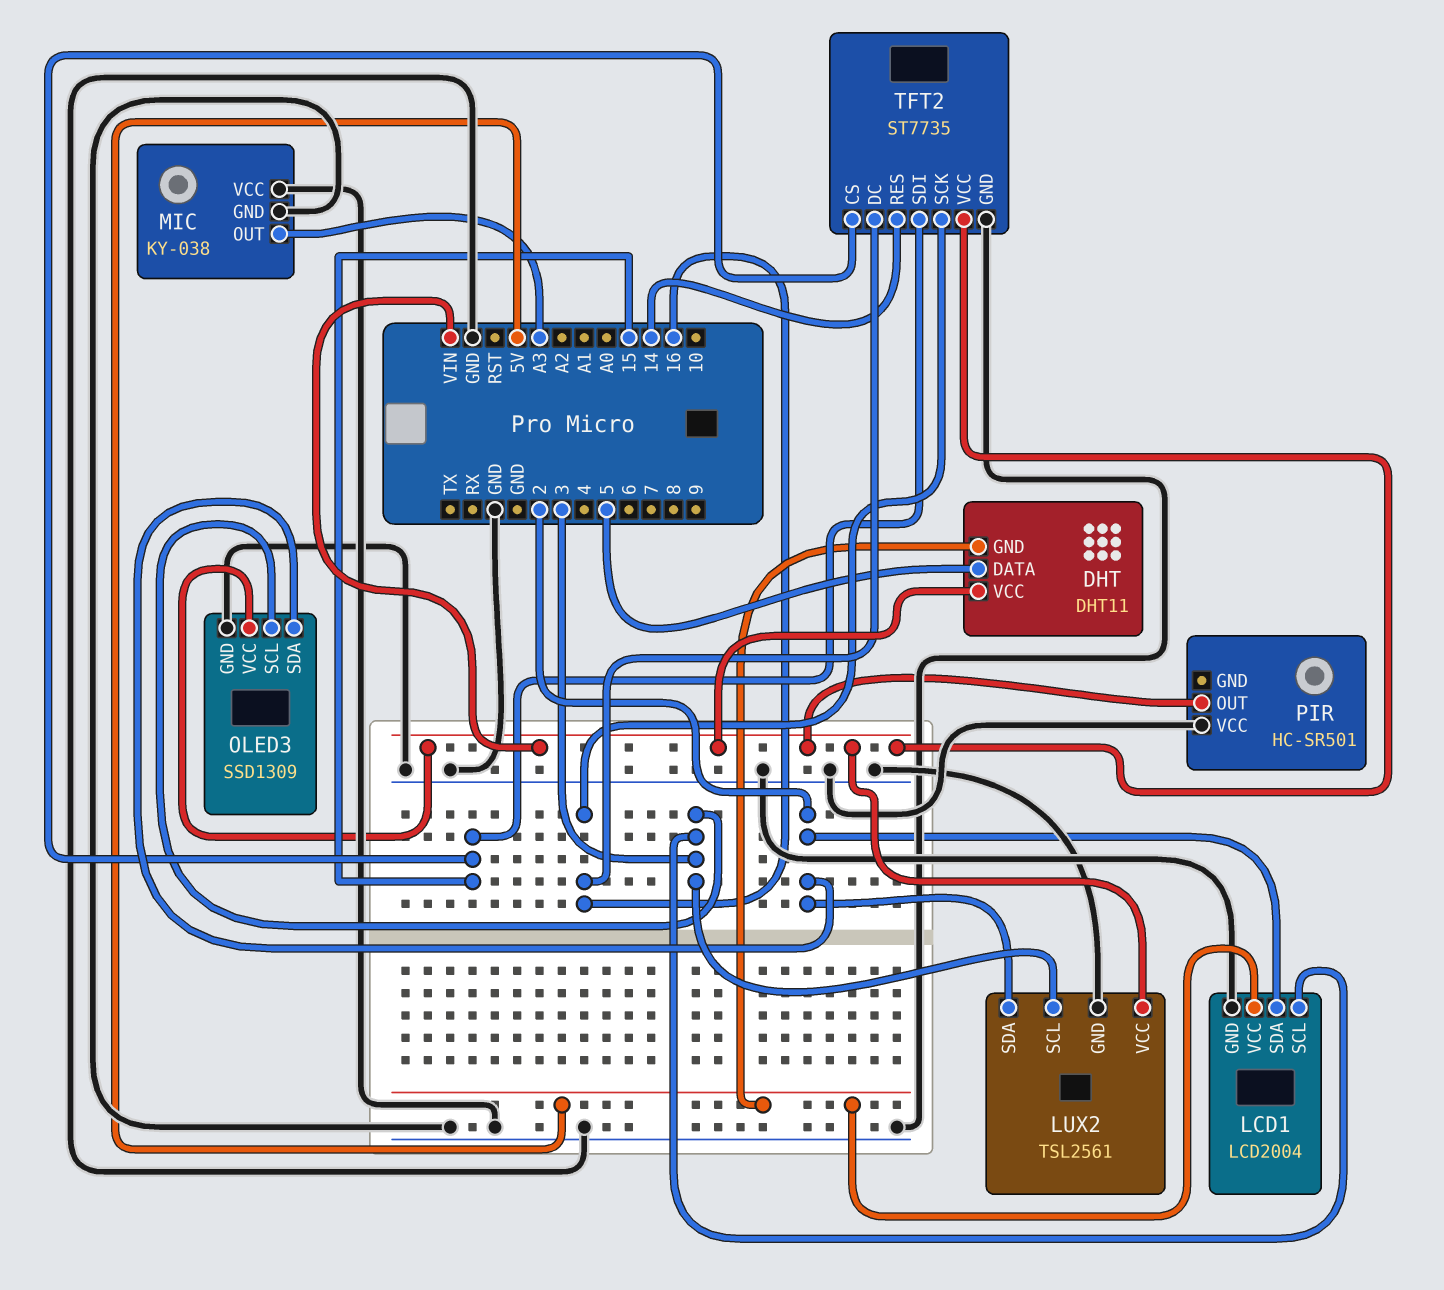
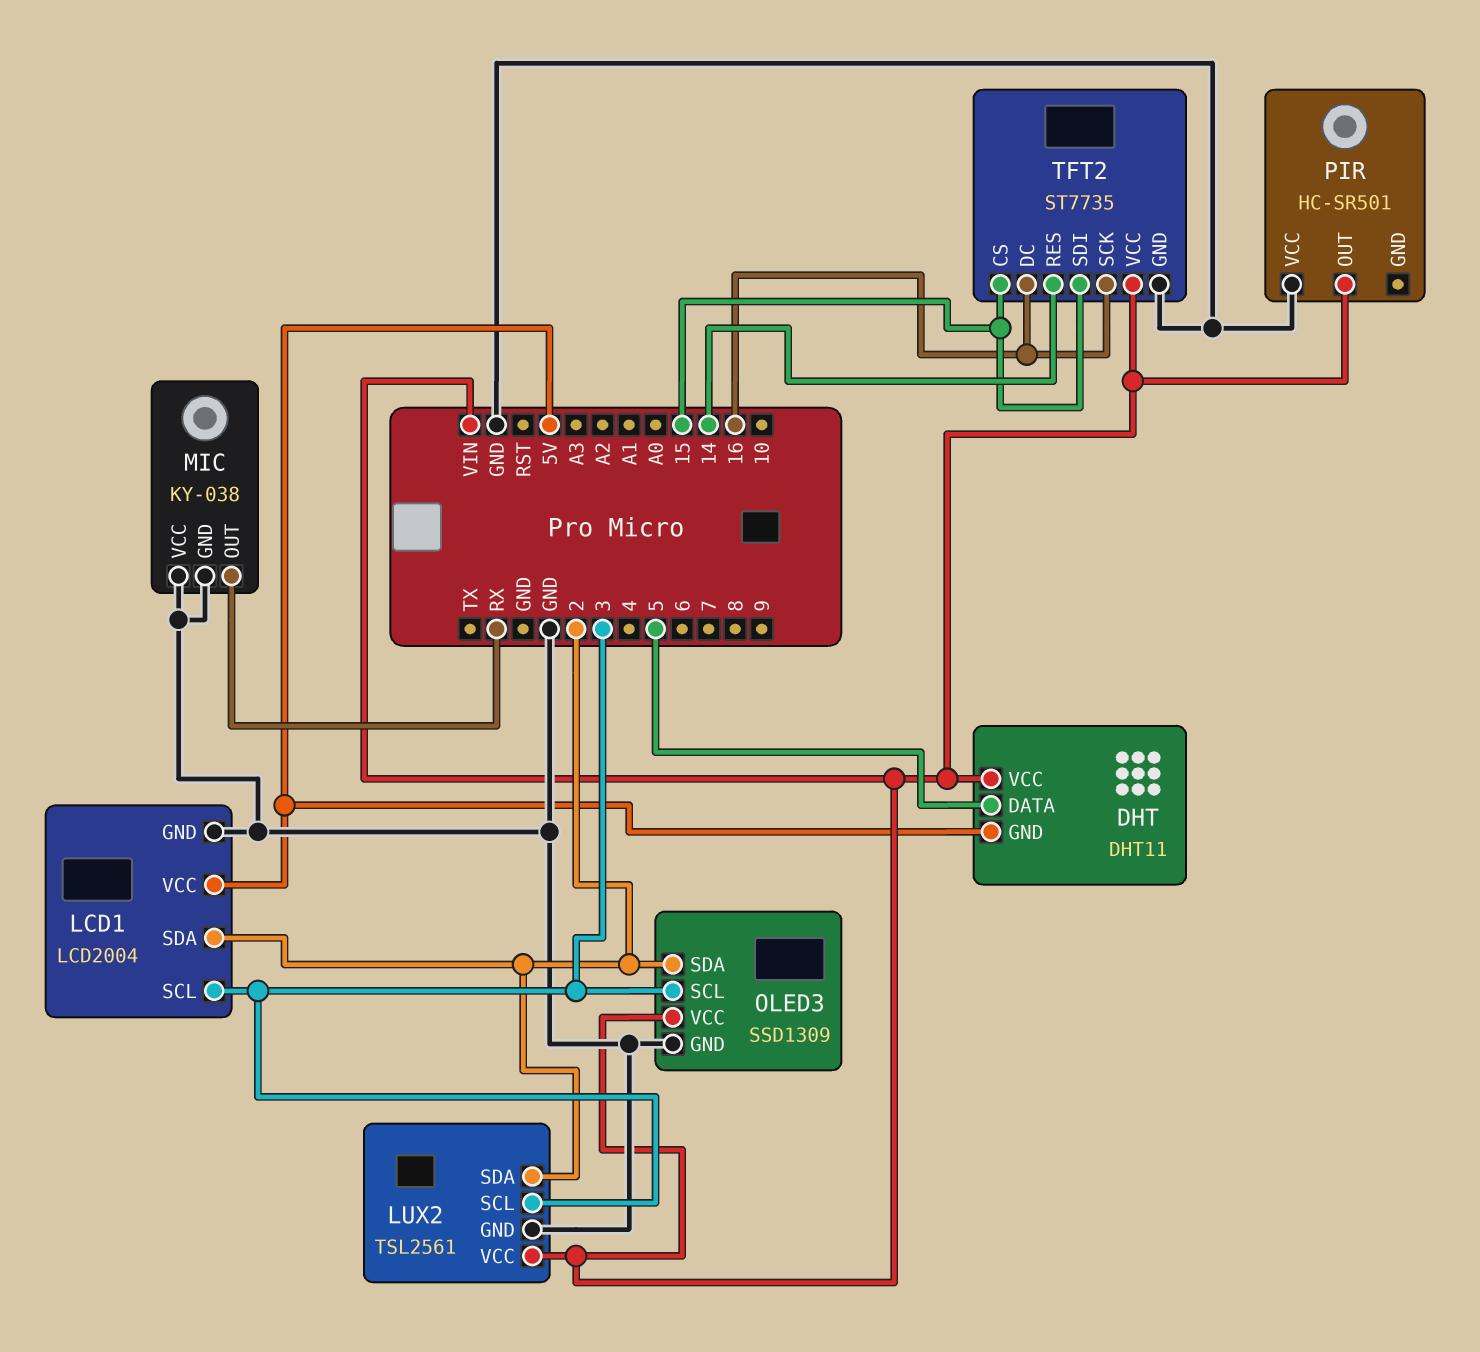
MIC pin OUT: A3 -> RX

